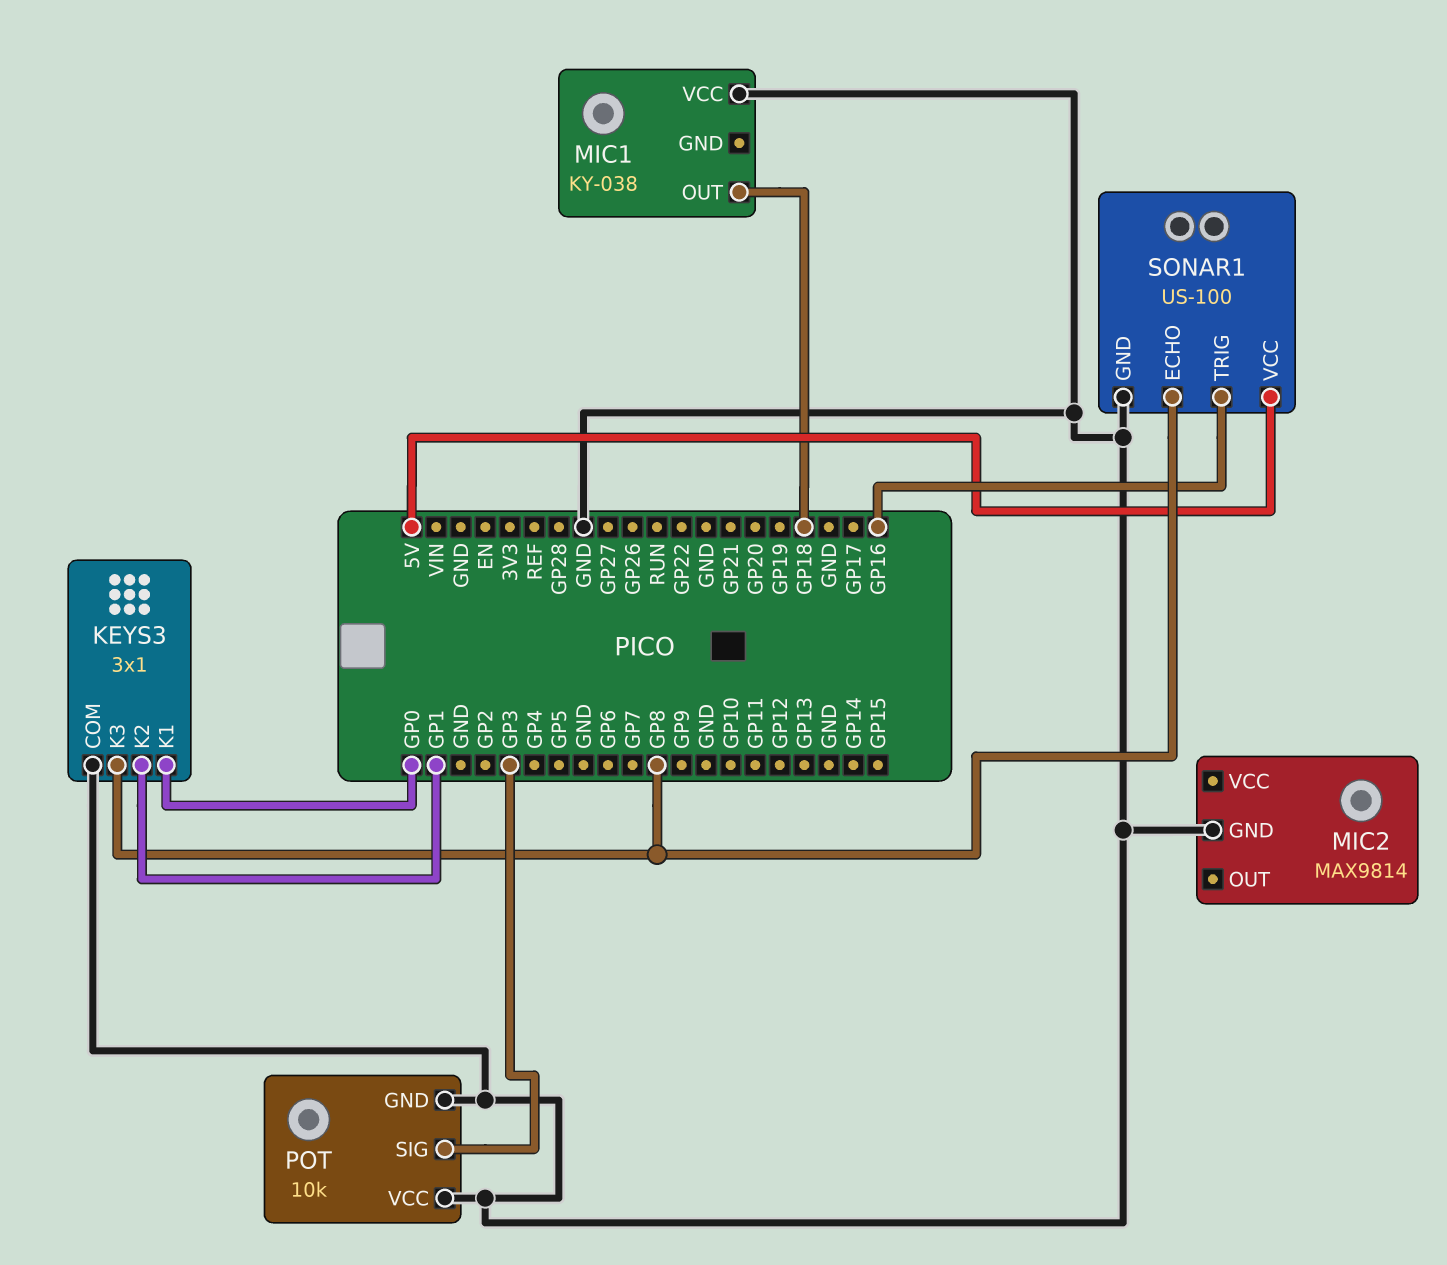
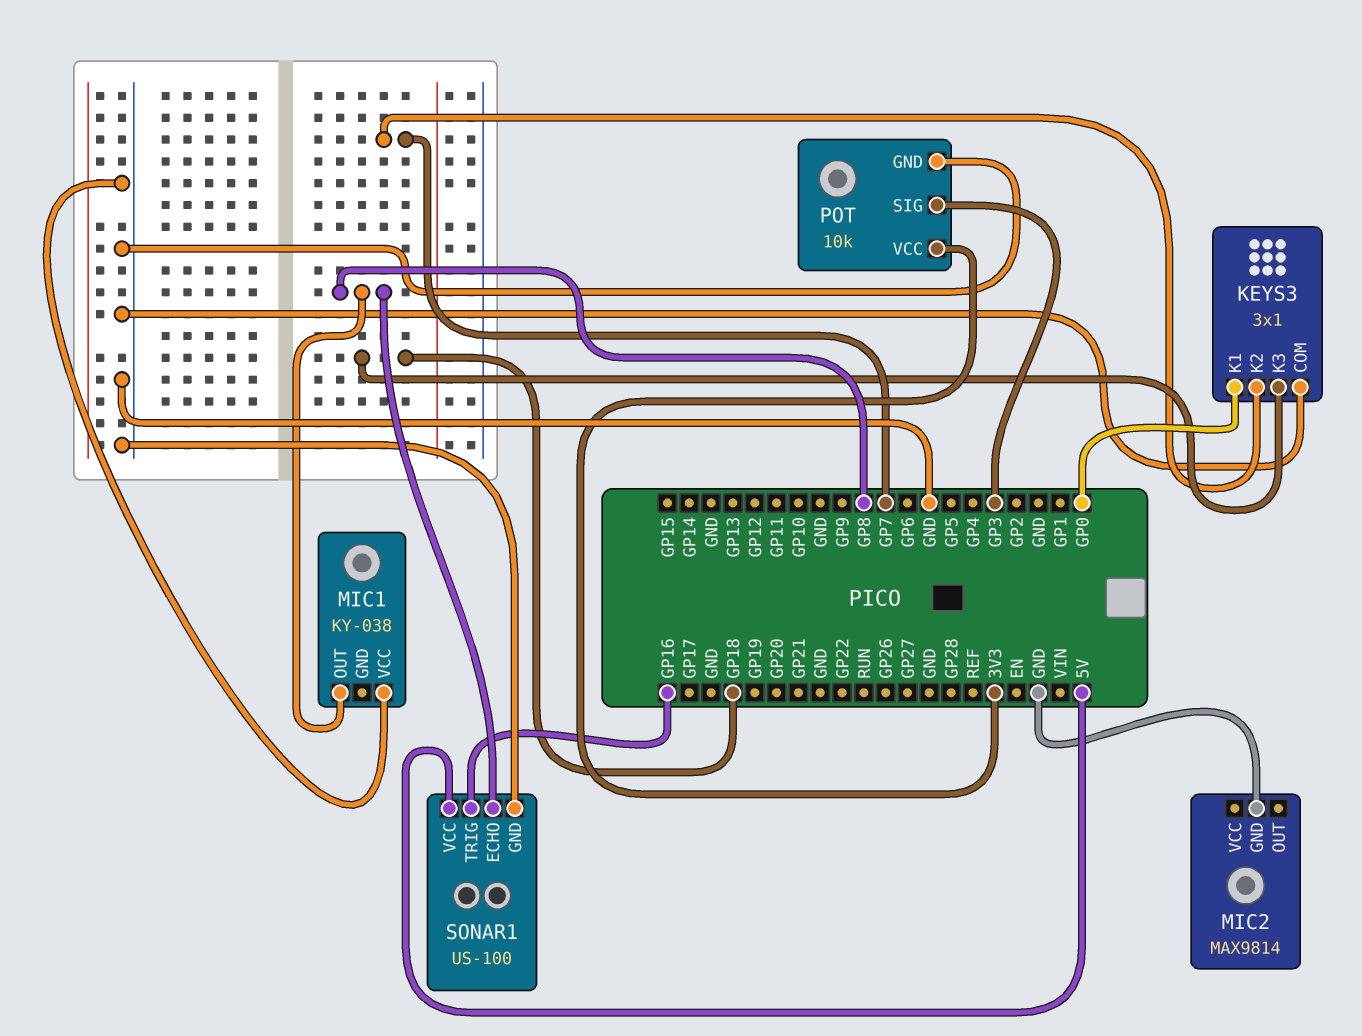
KEYS3 pin K2: GP1 -> GP7
KEYS3 pin K3: GP8 -> GP18
MIC1 pin OUT: GP18 -> GP8
POT pin VCC: GND -> 3V3

